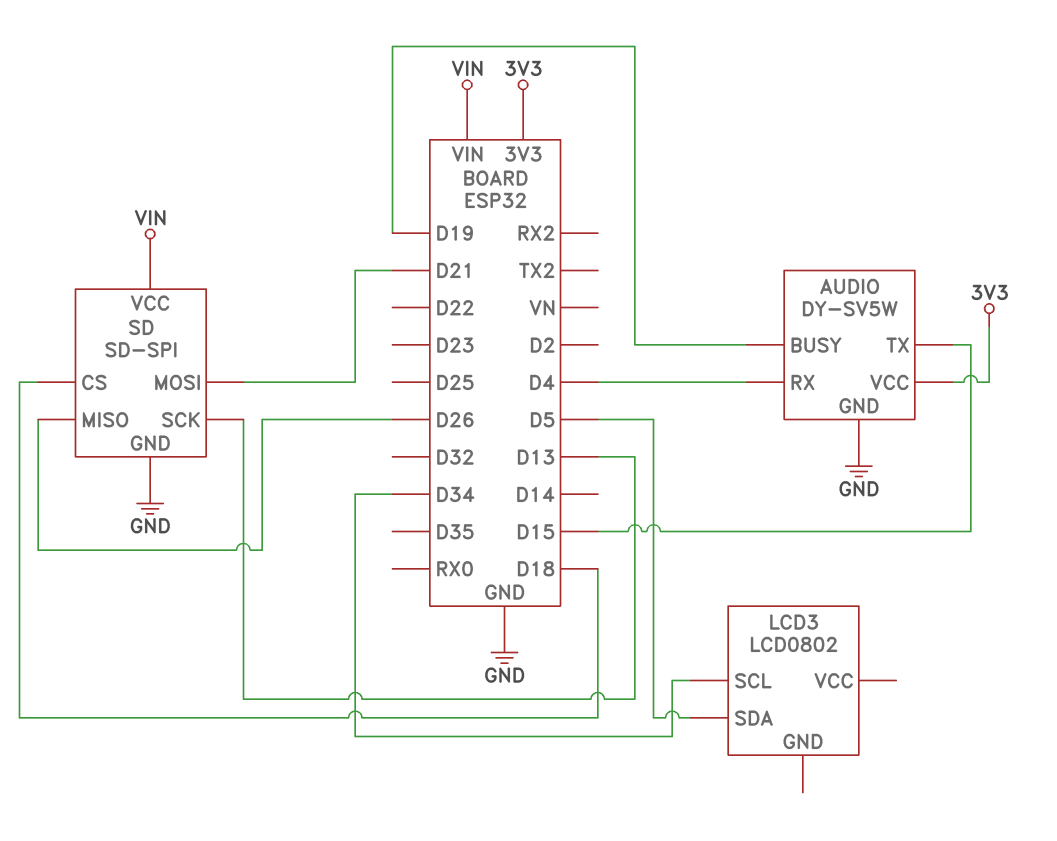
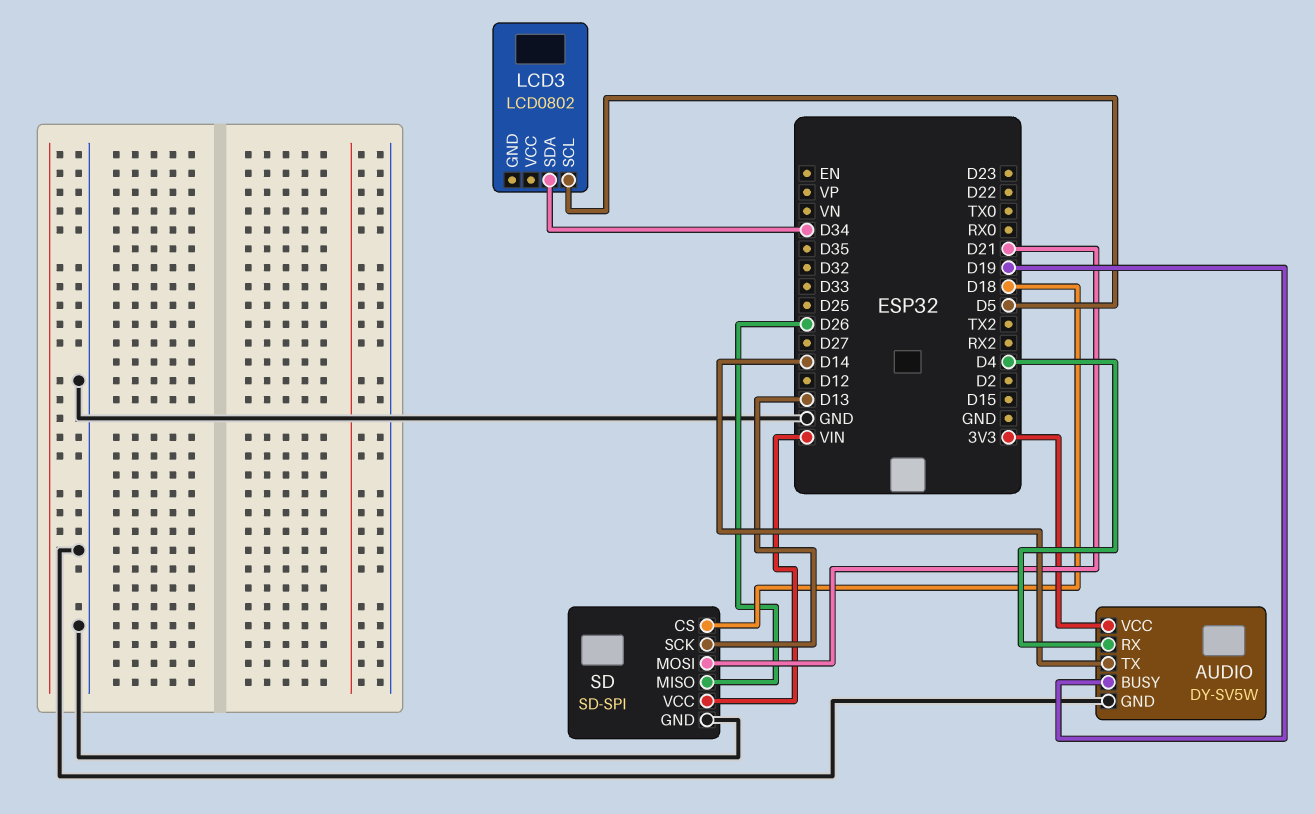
AUDIO pin TX: D15 -> D14
LCD3 pin SCL: D34 -> D5
LCD3 pin SDA: D5 -> D34

